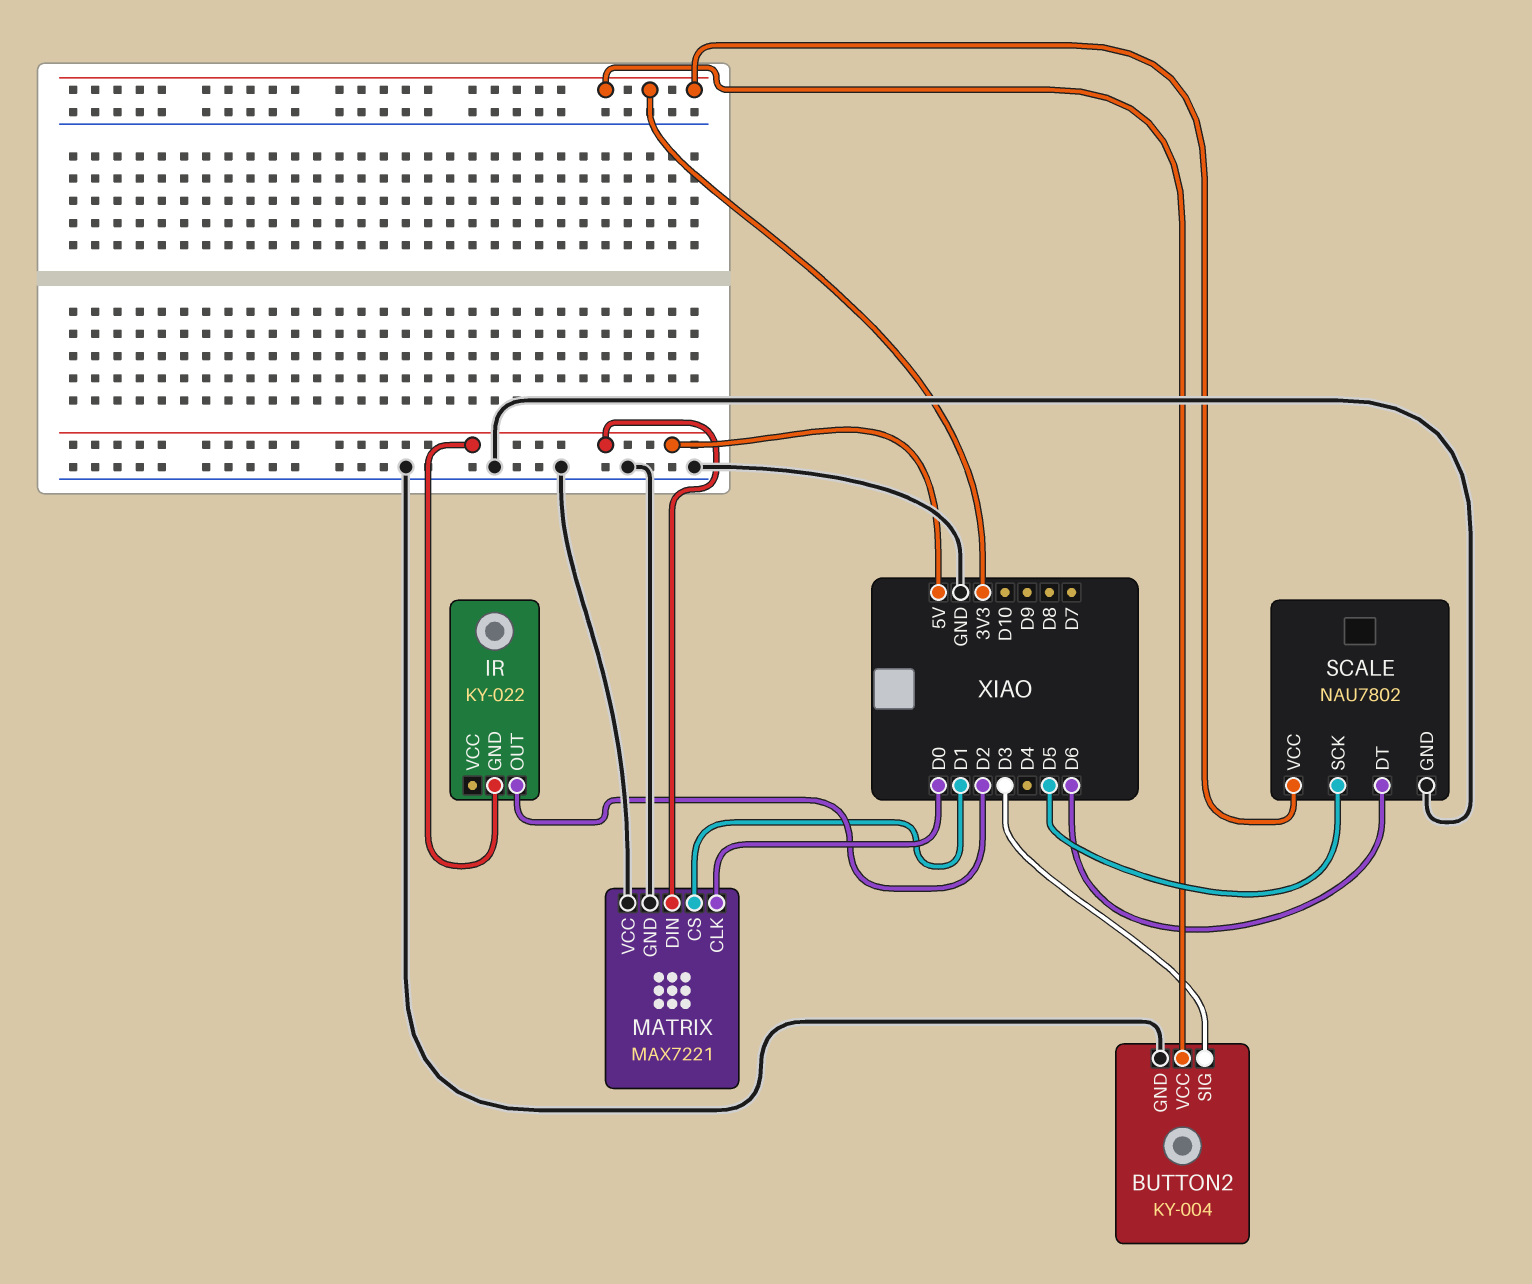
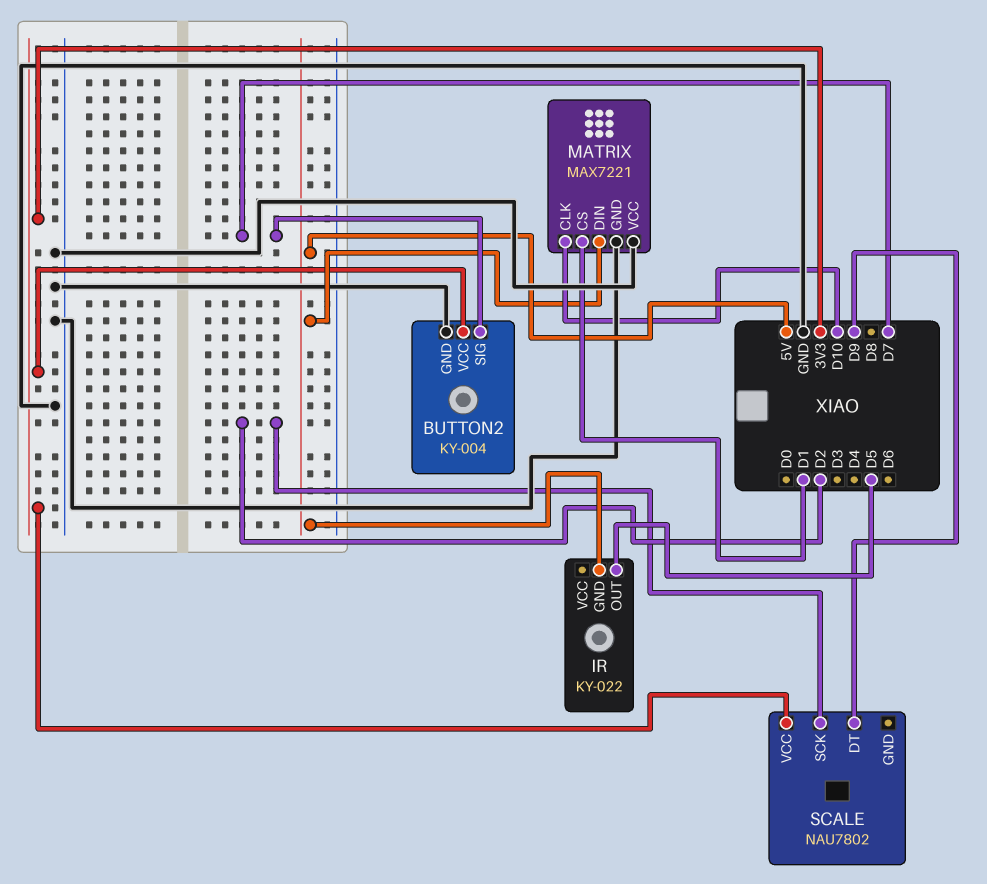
BUTTON2 pin SIG: D3 -> D7
IR pin OUT: D2 -> D5
MATRIX pin CLK: D0 -> D10
SCALE pin DT: D6 -> D9
SCALE pin GND: GND -> none
SCALE pin SCK: D5 -> D2

